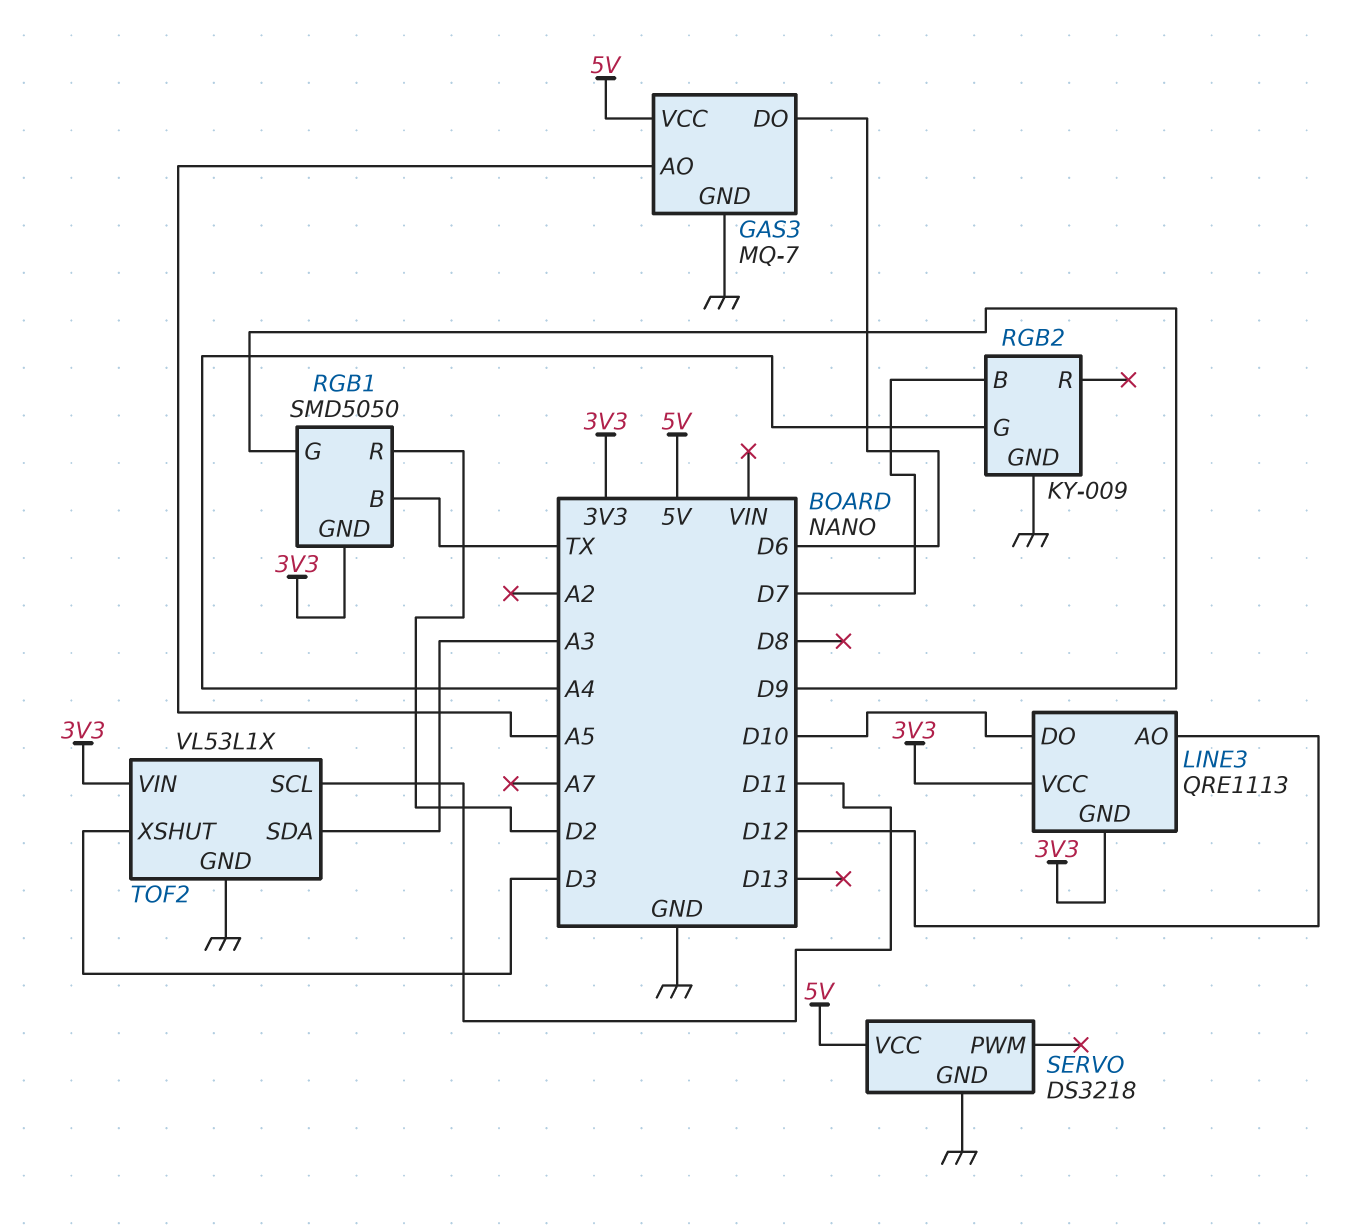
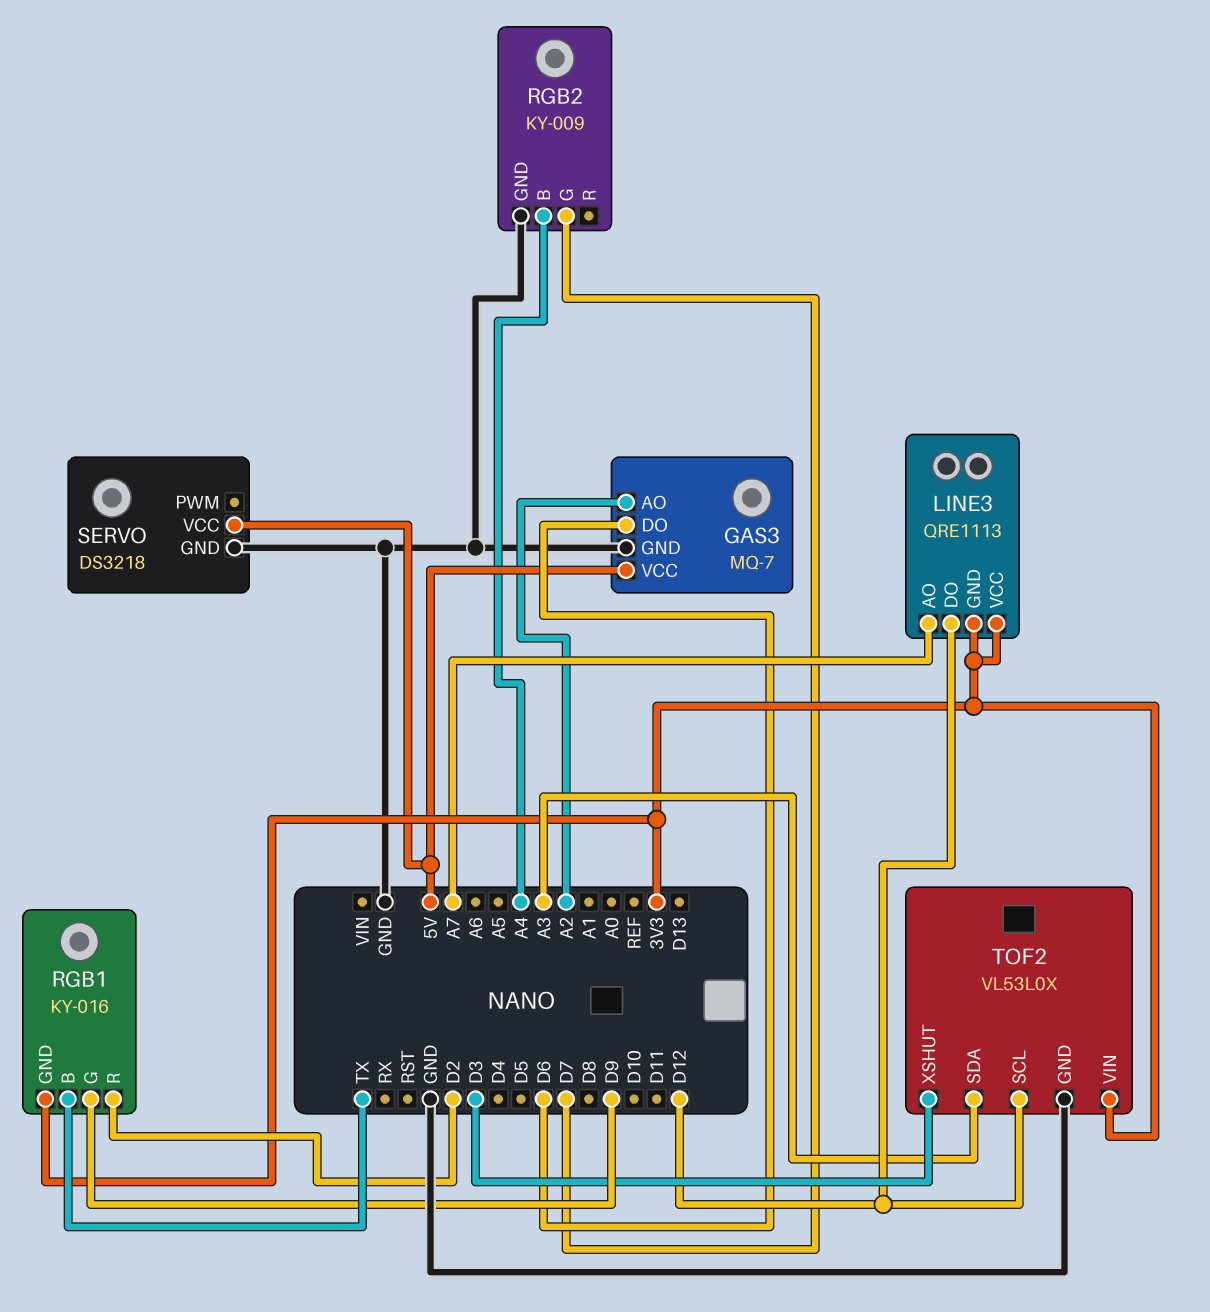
GAS3 pin AO: A5 -> A2
LINE3 pin AO: D12 -> A7
LINE3 pin DO: D10 -> D12
RGB1: SMD5050 -> KY-016
RGB2 pin B: D7 -> A4
RGB2 pin G: A4 -> D7
TOF2: VL53L1X -> VL53L0X
TOF2 pin SCL: D11 -> D12

